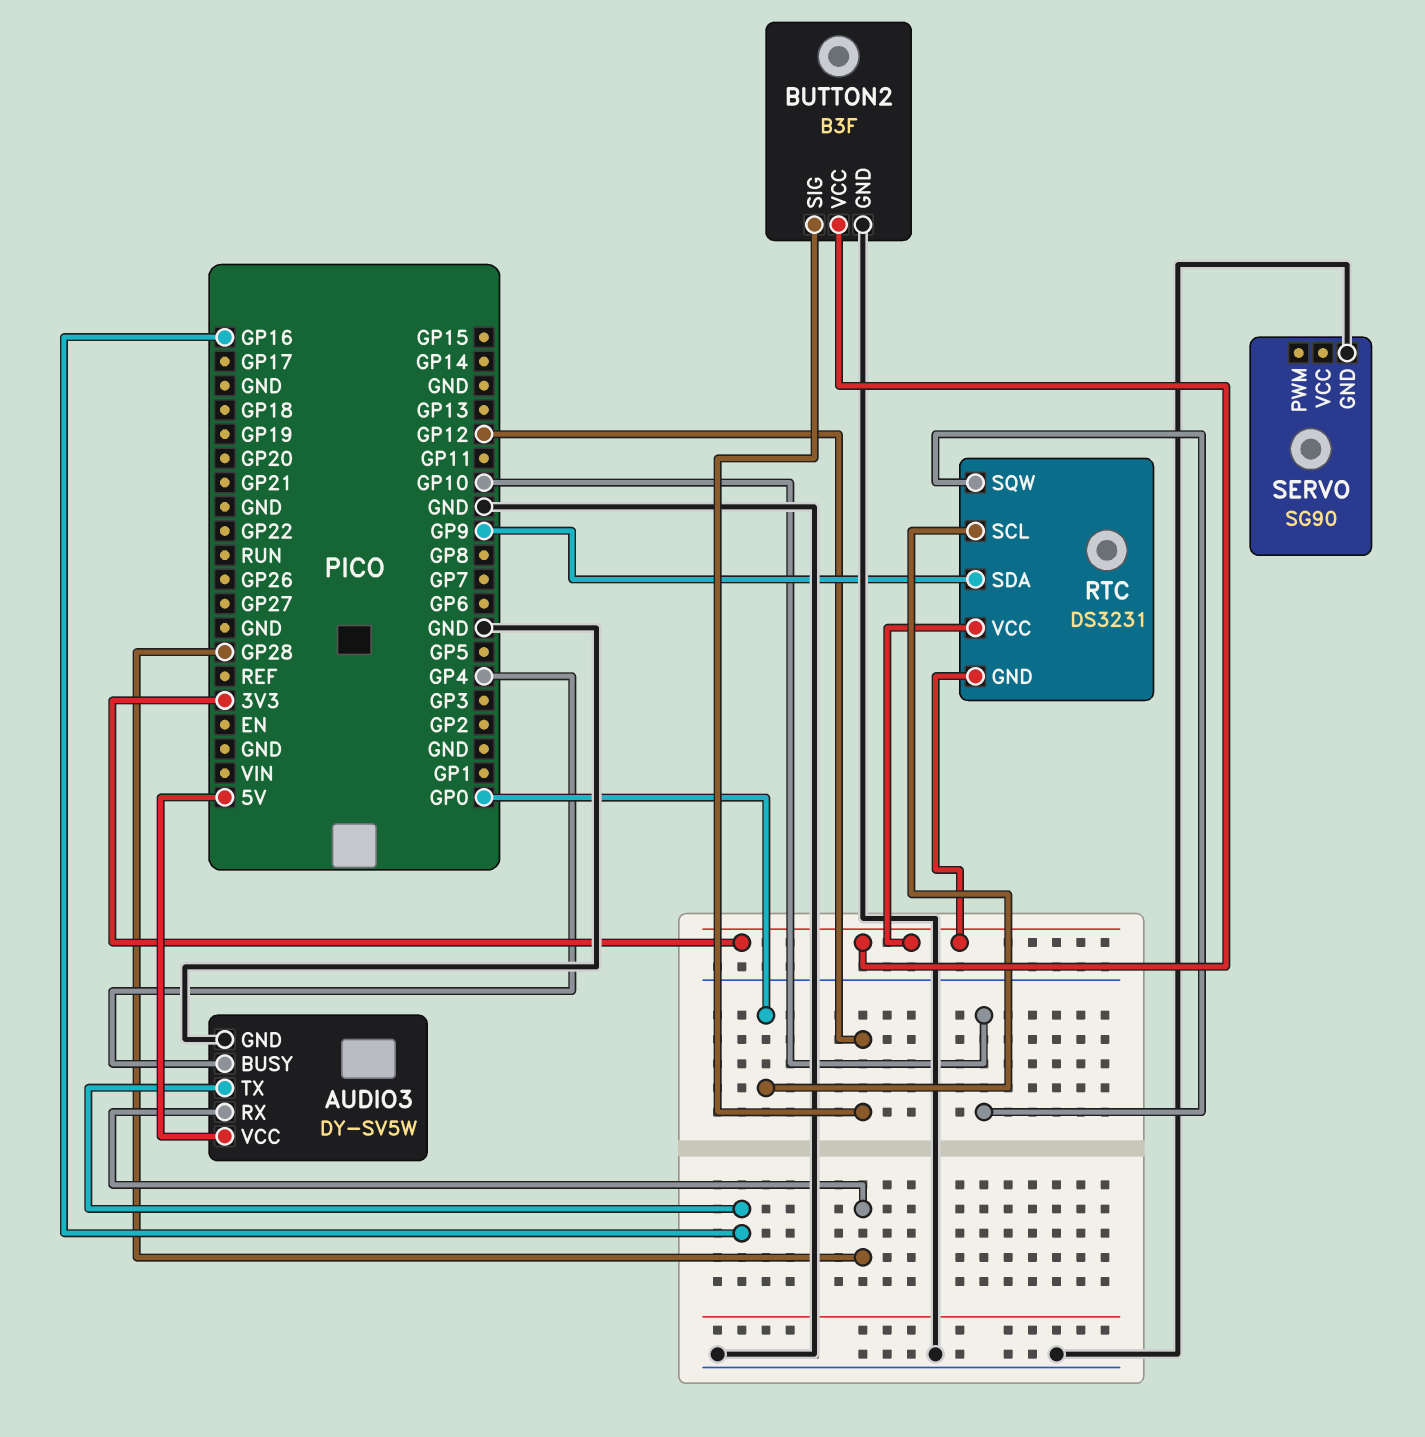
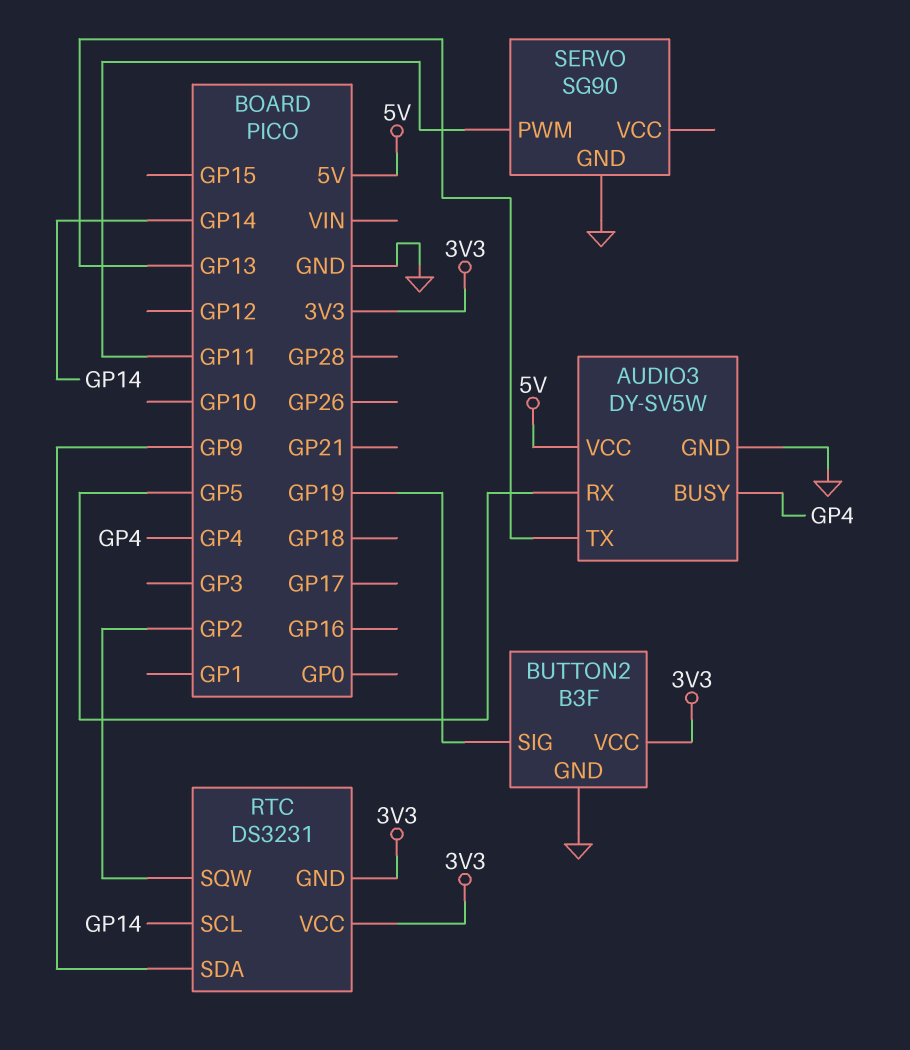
AUDIO3 pin RX: GP28 -> GP5
AUDIO3 pin TX: GP16 -> GP13
BUTTON2 pin SIG: GP12 -> GP19
RTC pin SCL: GP0 -> GP14
RTC pin SQW: GP10 -> GP2
SERVO pin PWM: none -> GP11

